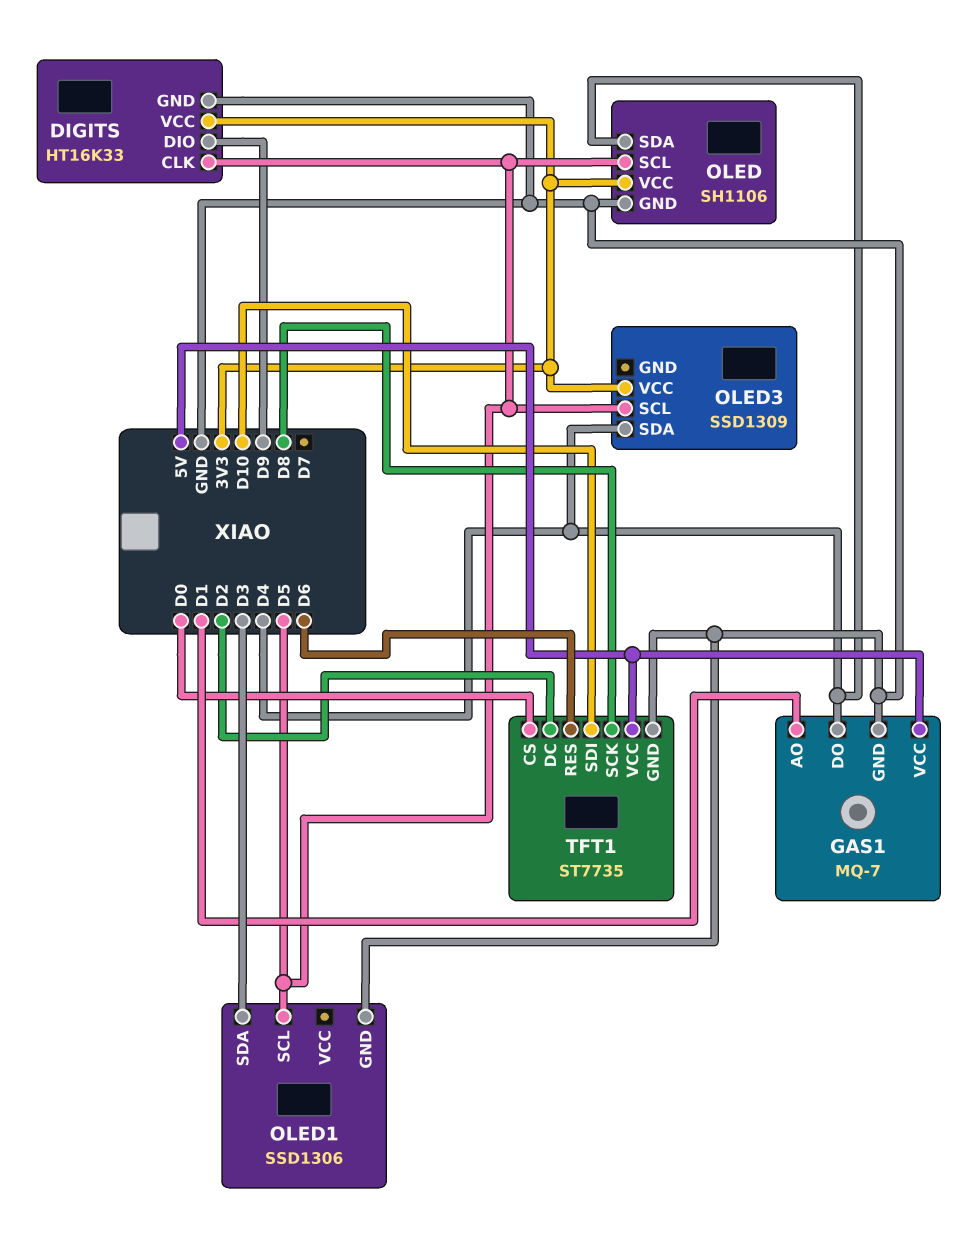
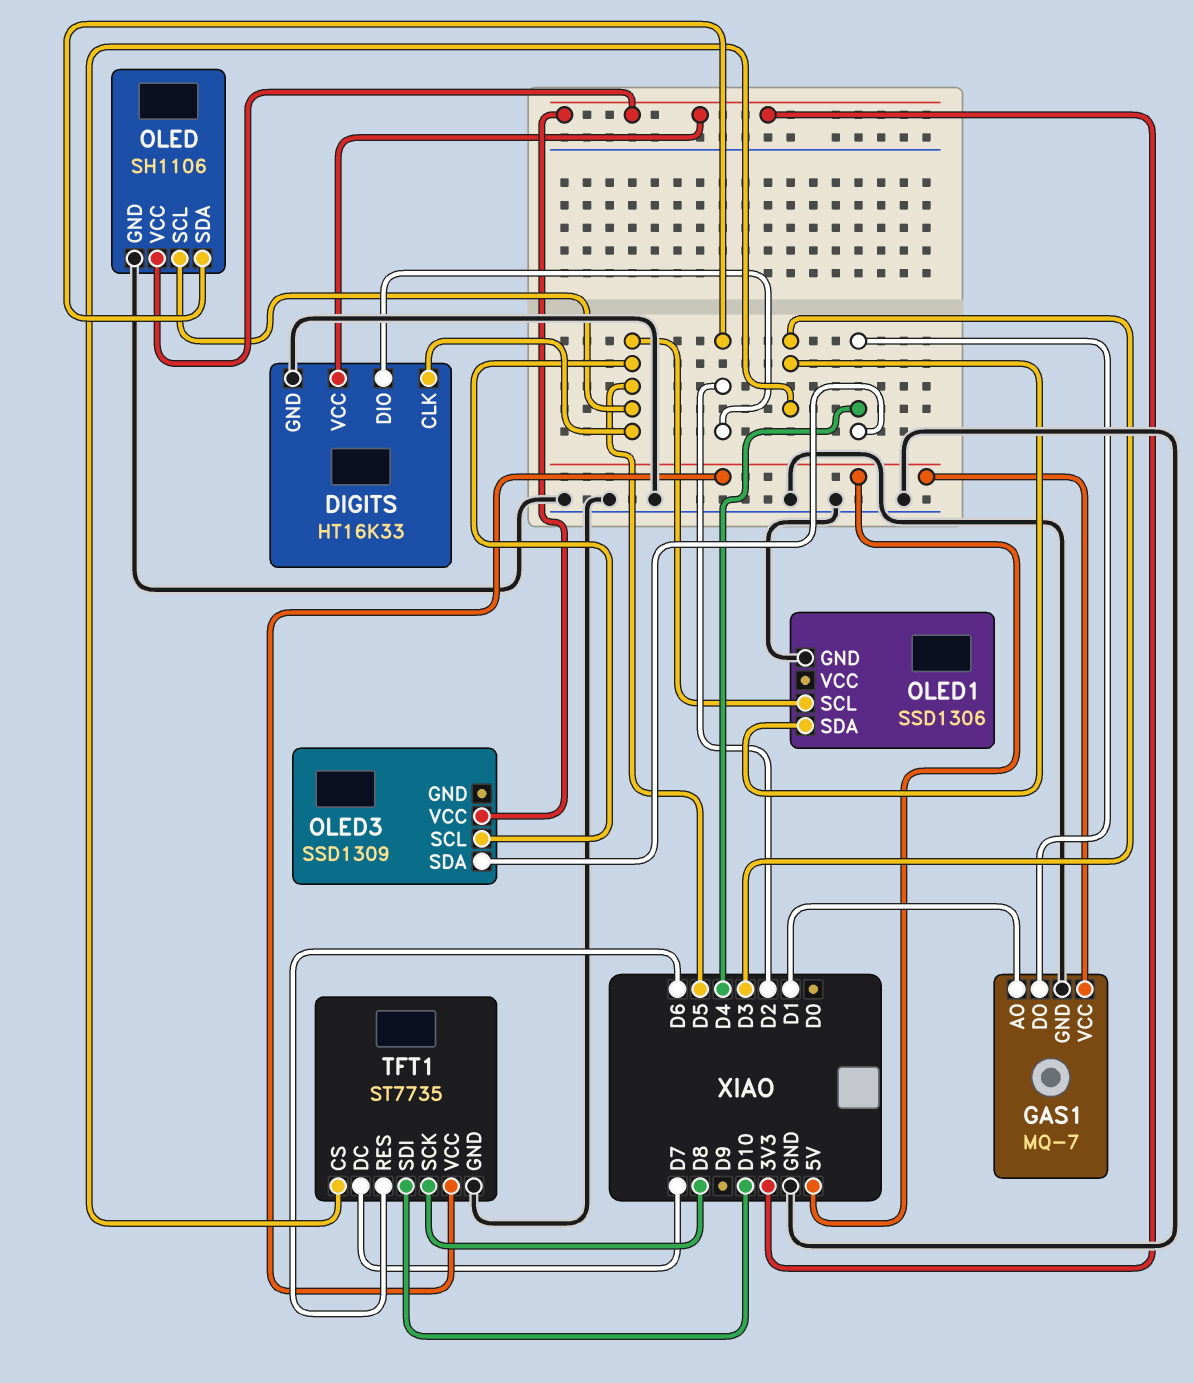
DIGITS pin DIO: D9 -> D2
OLED pin SDA: D4 -> D2
TFT1 pin CS: D0 -> D3
TFT1 pin DC: D2 -> D7

